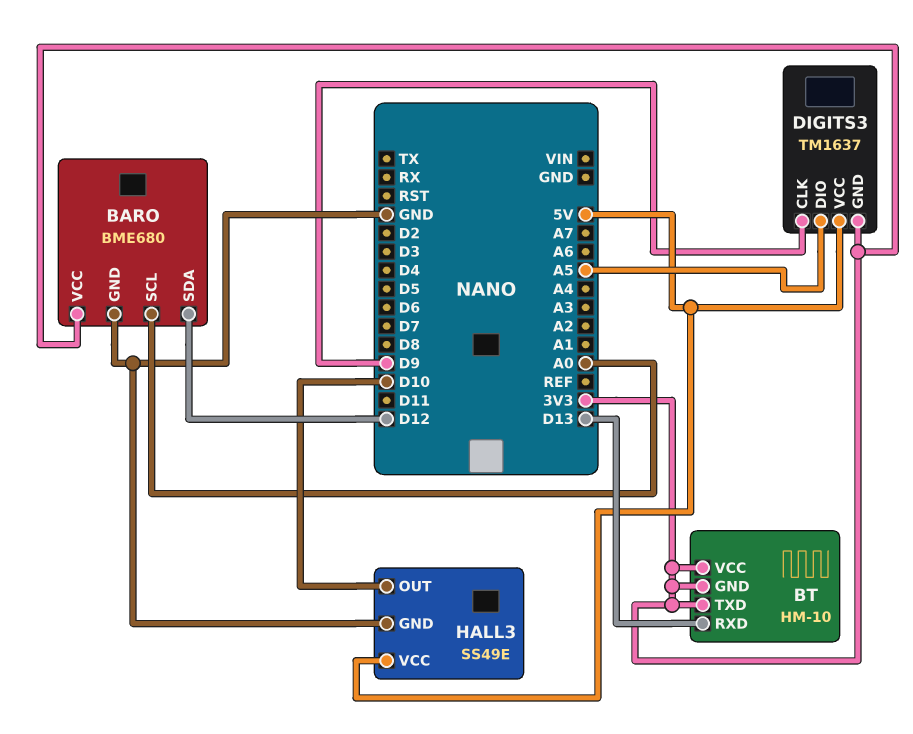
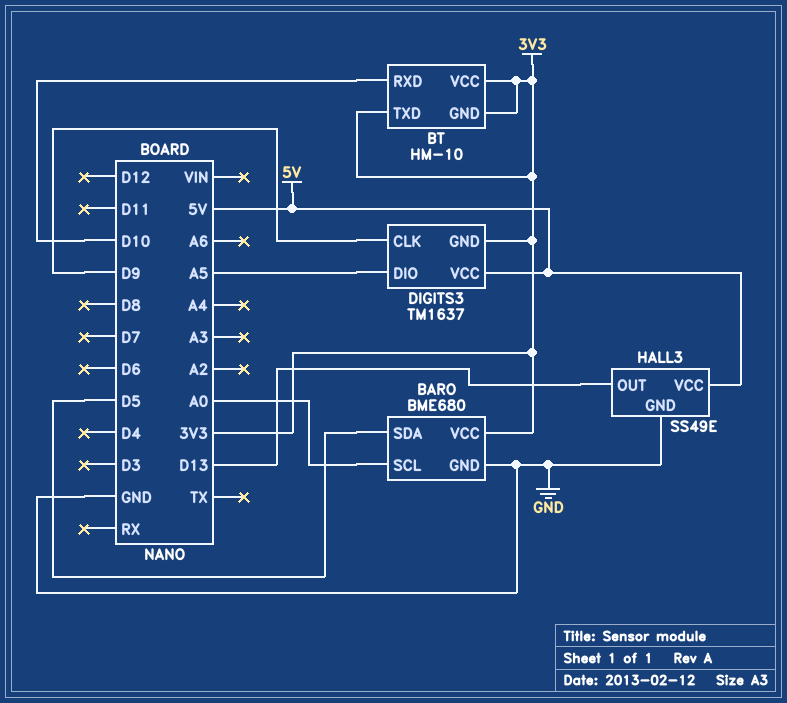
BARO pin SDA: D12 -> D5
BT pin RXD: D13 -> D10
HALL3 pin OUT: D10 -> D13

